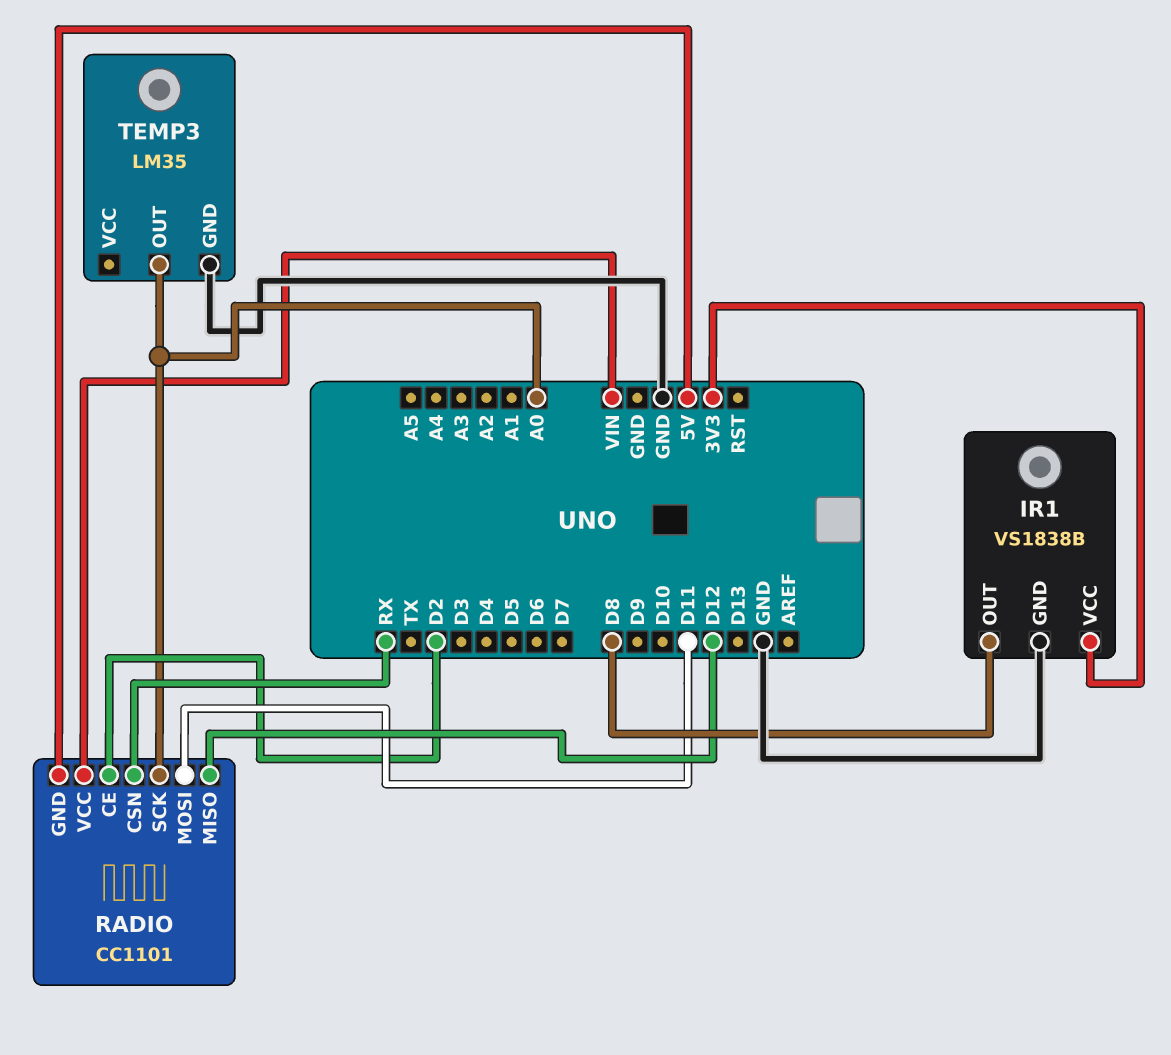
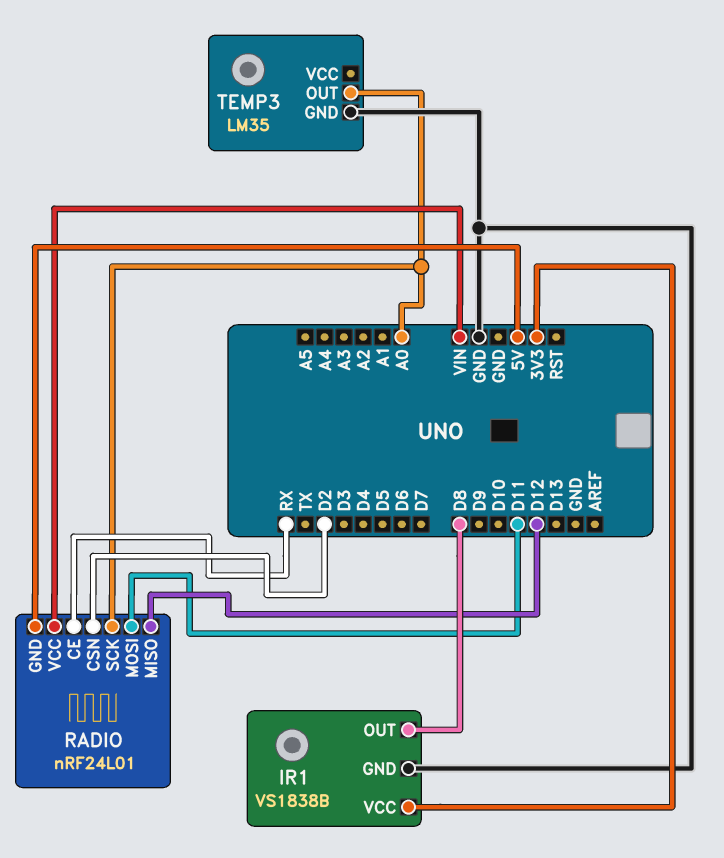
RADIO: CC1101 -> nRF24L01
RADIO pin CE: D2 -> RX
RADIO pin CSN: RX -> D2

